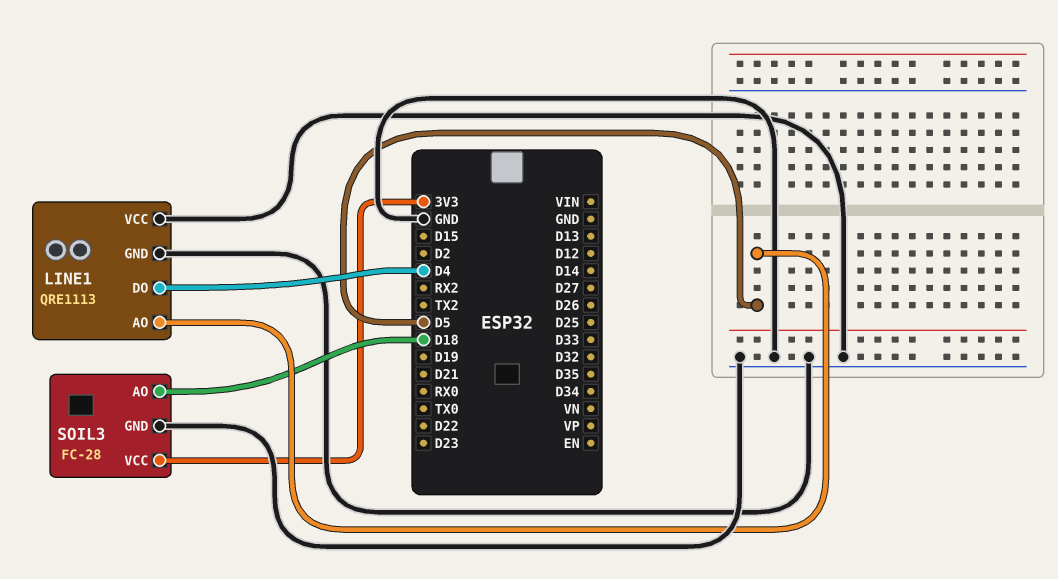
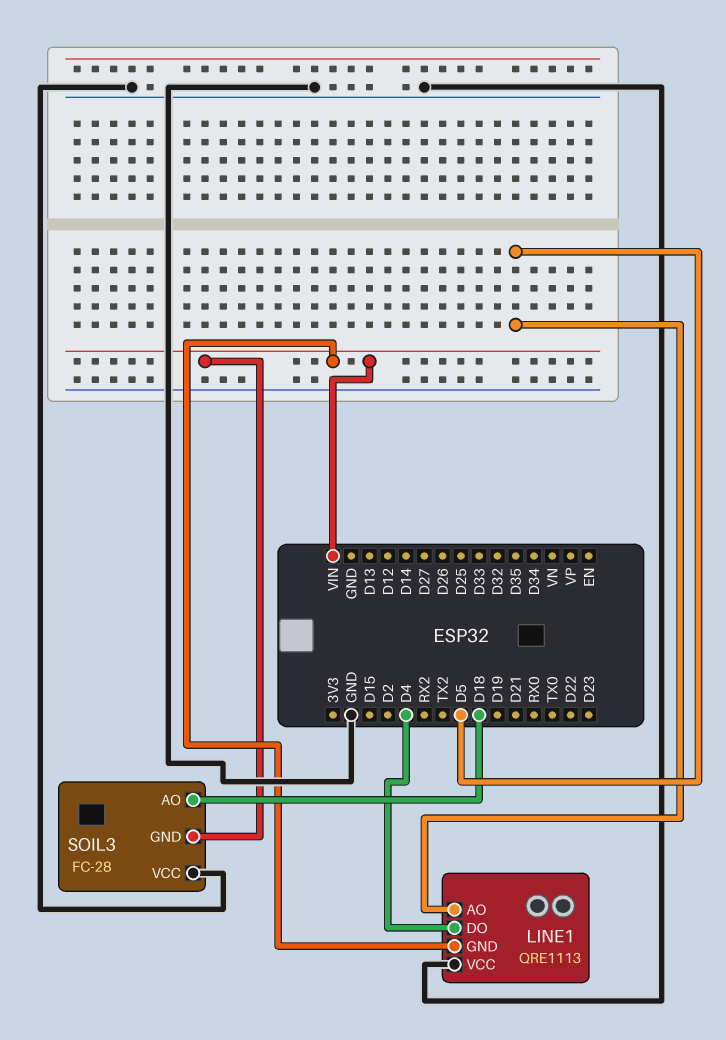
LINE1 pin GND: GND -> VIN
SOIL3 pin GND: GND -> VIN
SOIL3 pin VCC: 3V3 -> GND

